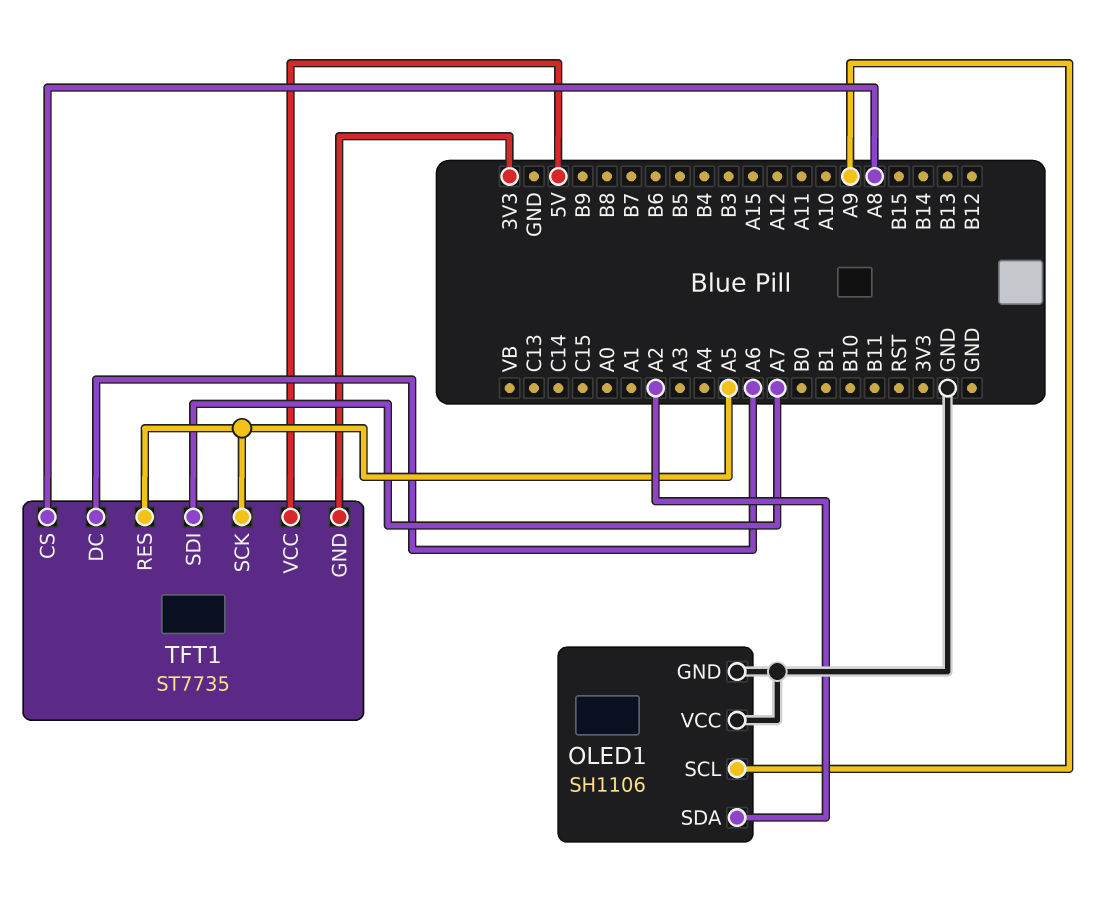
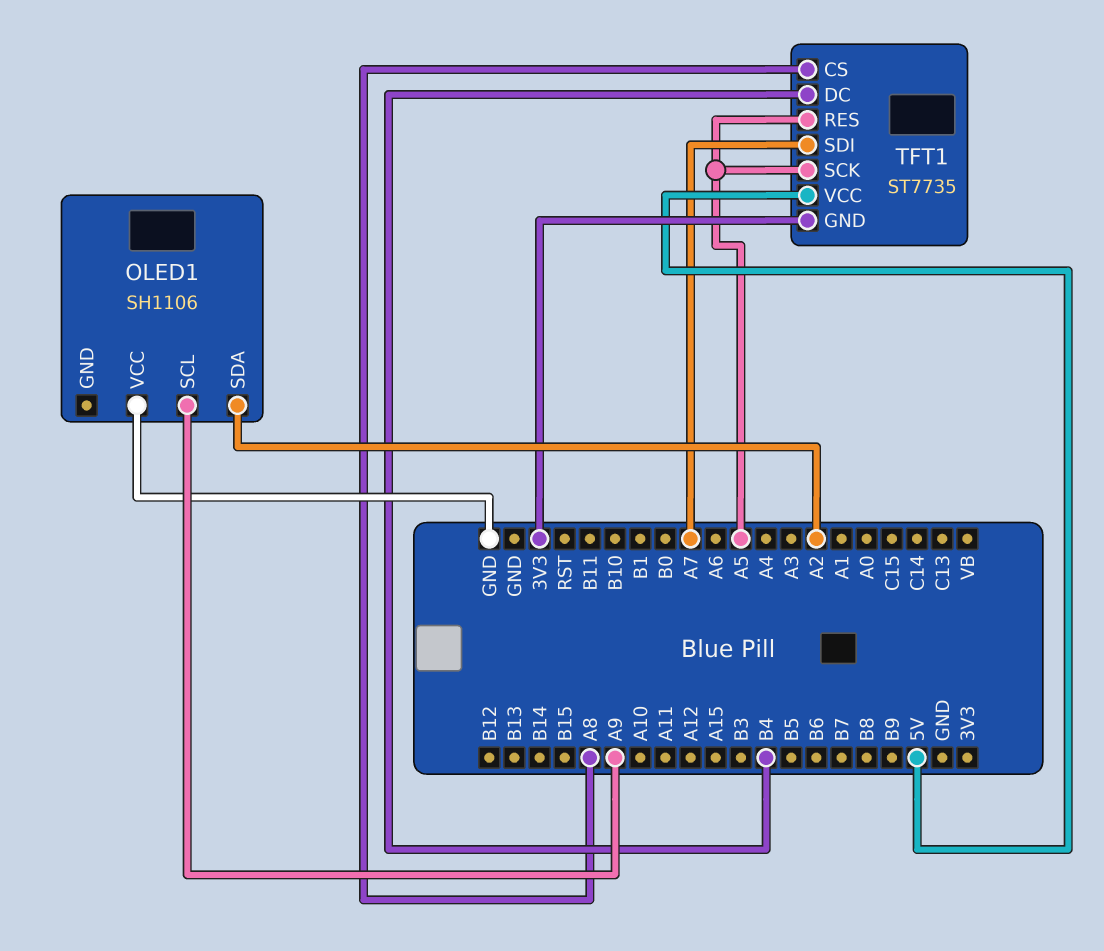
OLED1 pin GND: GND -> none
TFT1 pin DC: A6 -> B4

